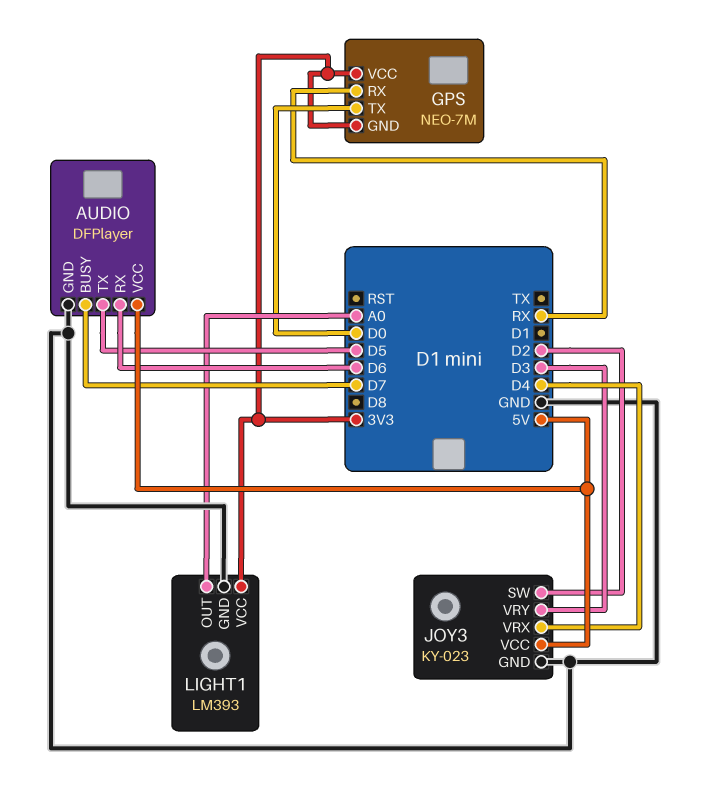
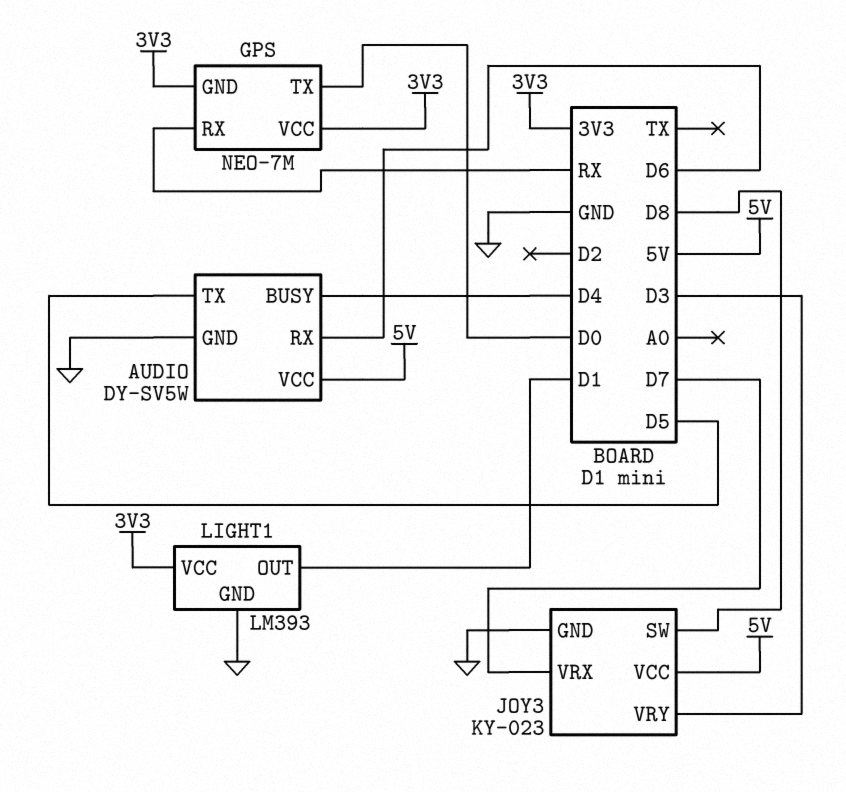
AUDIO: DFPlayer -> DY-SV5W
AUDIO pin BUSY: D7 -> D4
JOY3 pin SW: D2 -> D8
JOY3 pin VRX: D4 -> D7
LIGHT1 pin OUT: A0 -> D1

